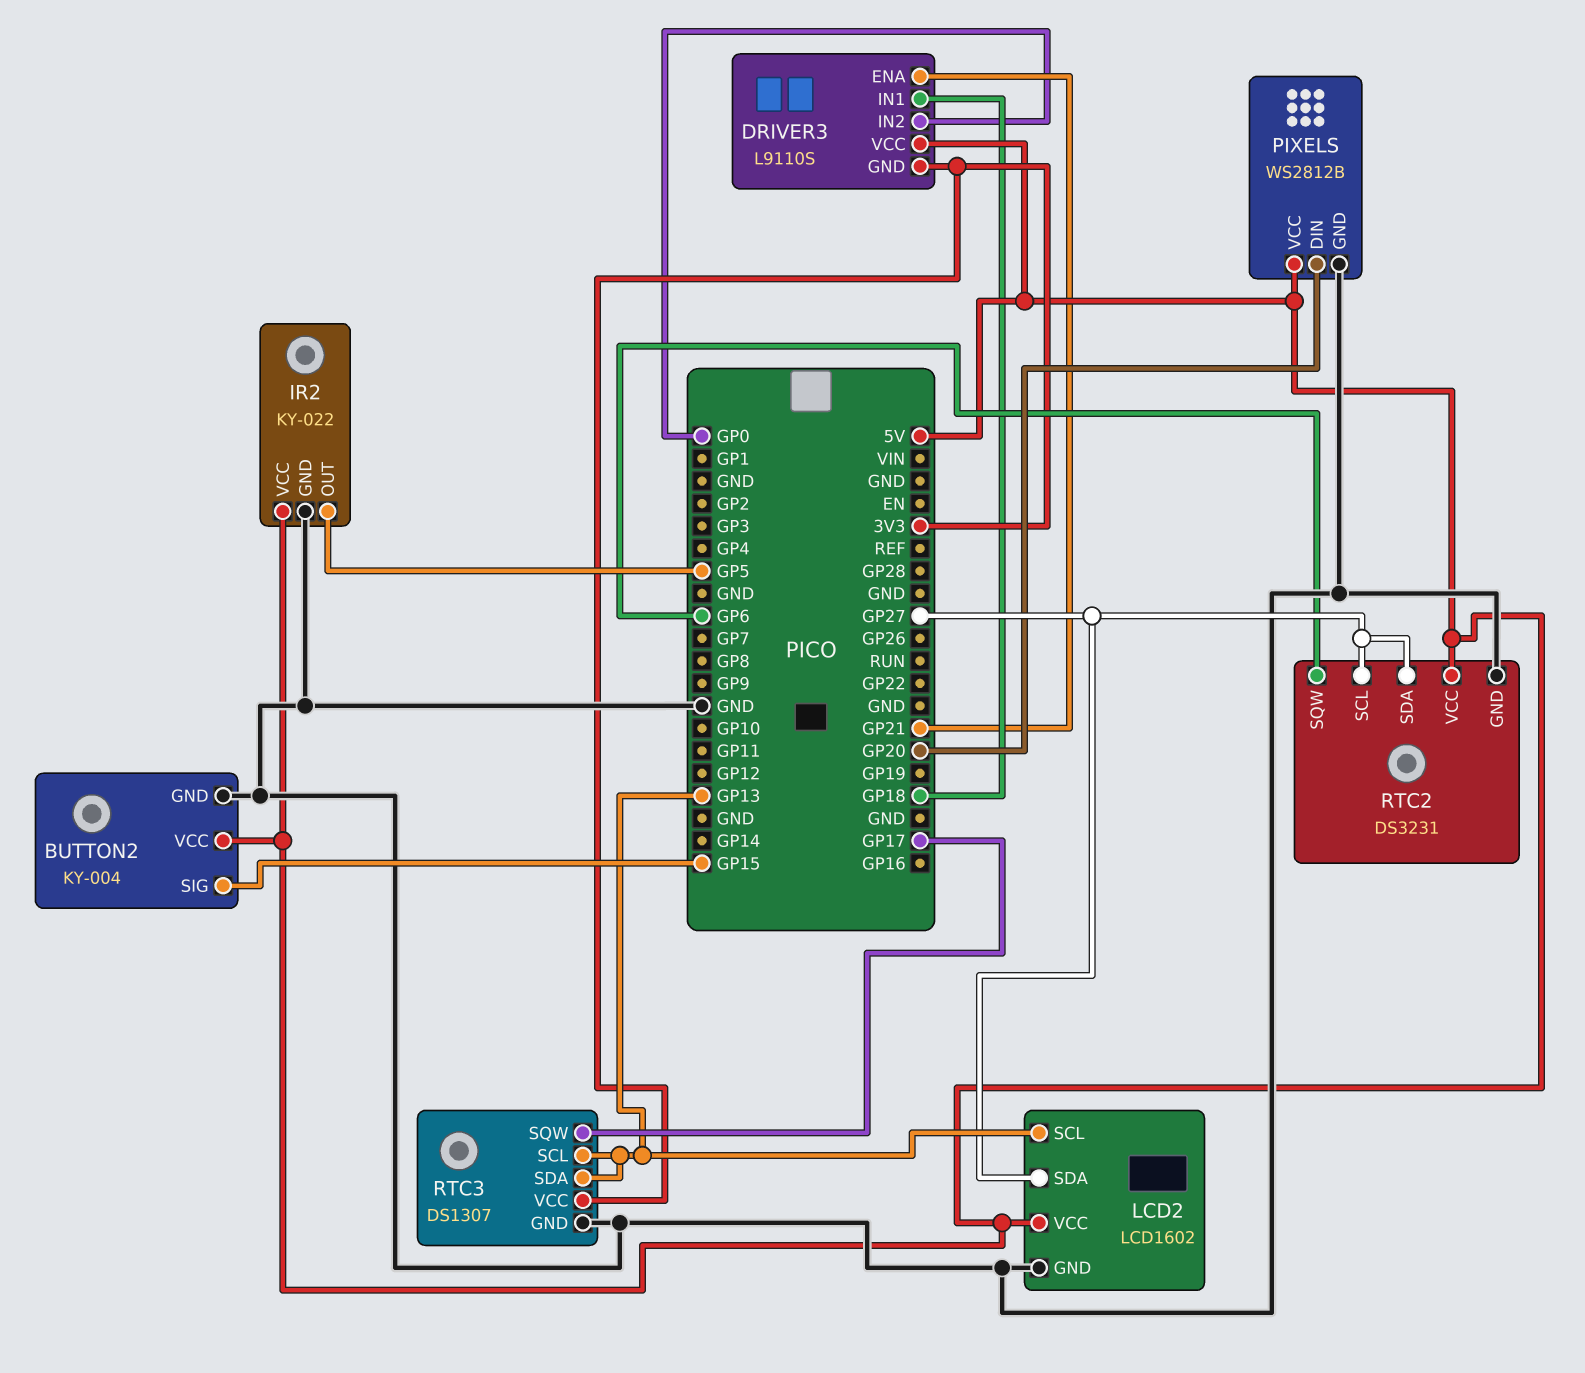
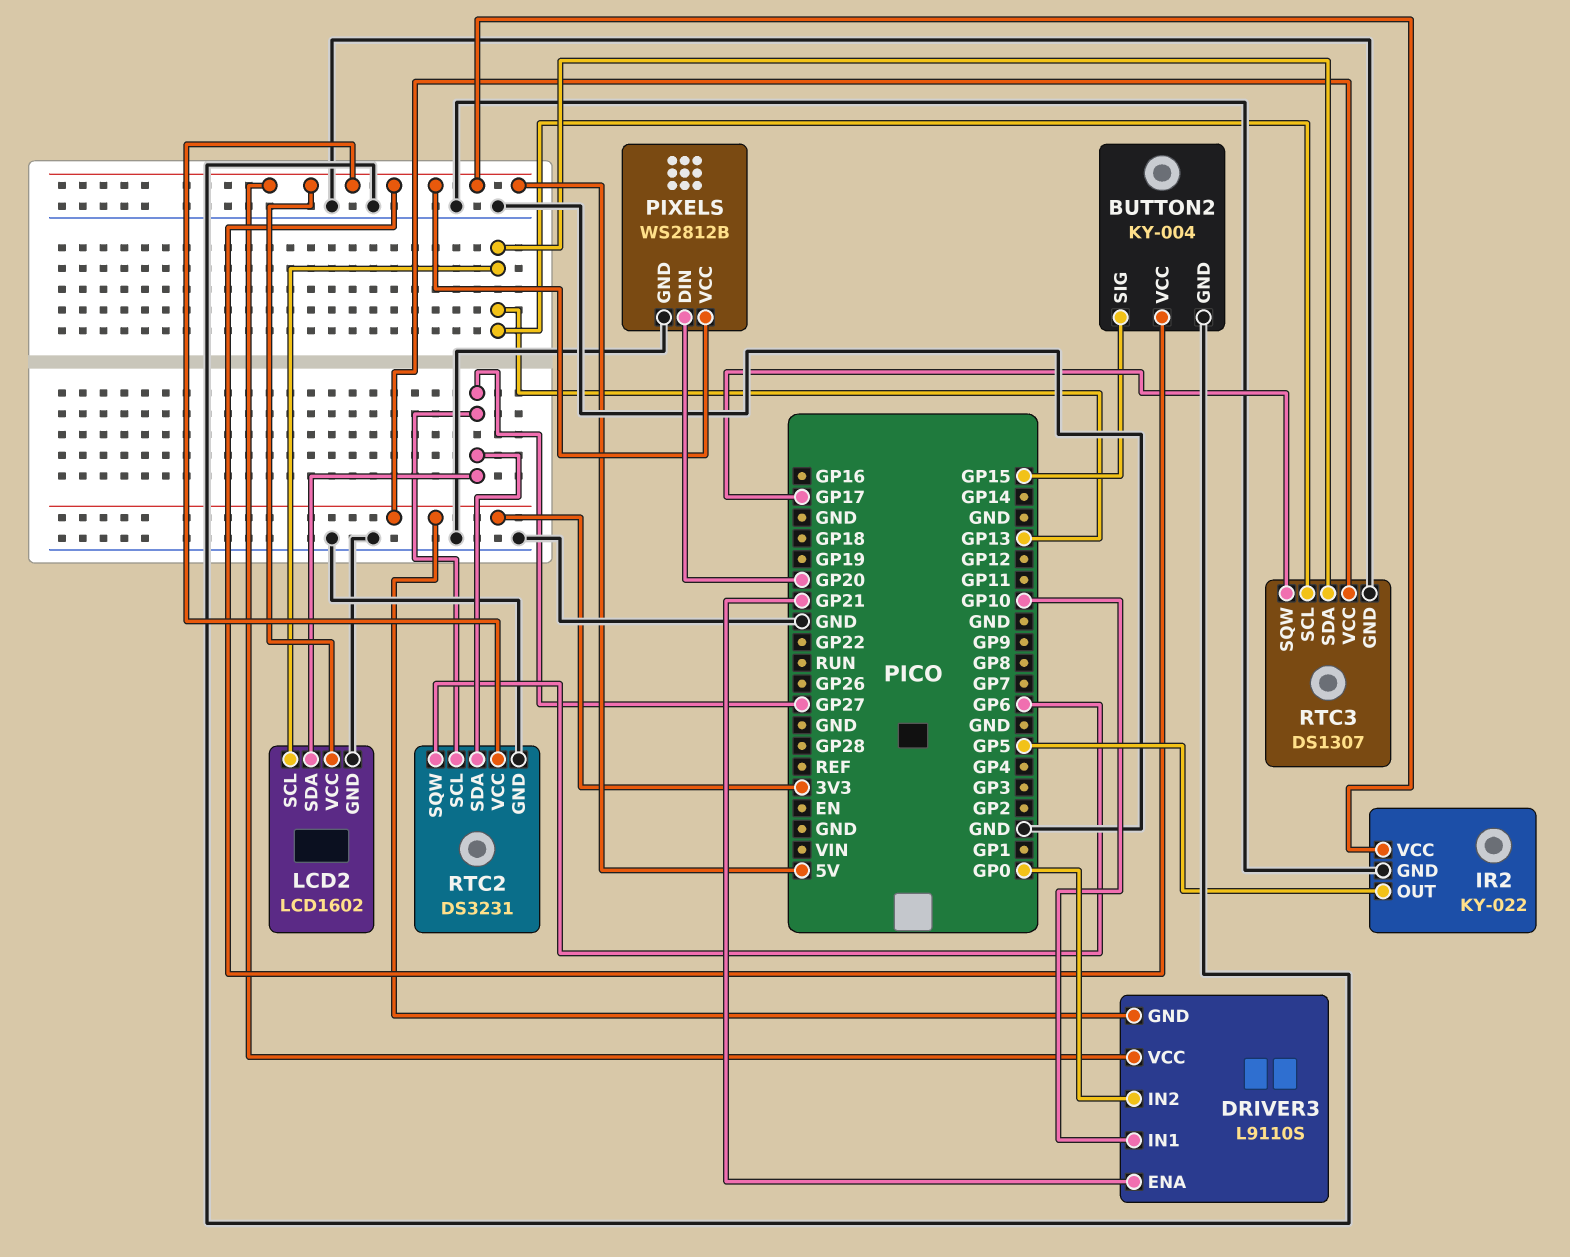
DRIVER3 pin IN1: GP18 -> GP10

